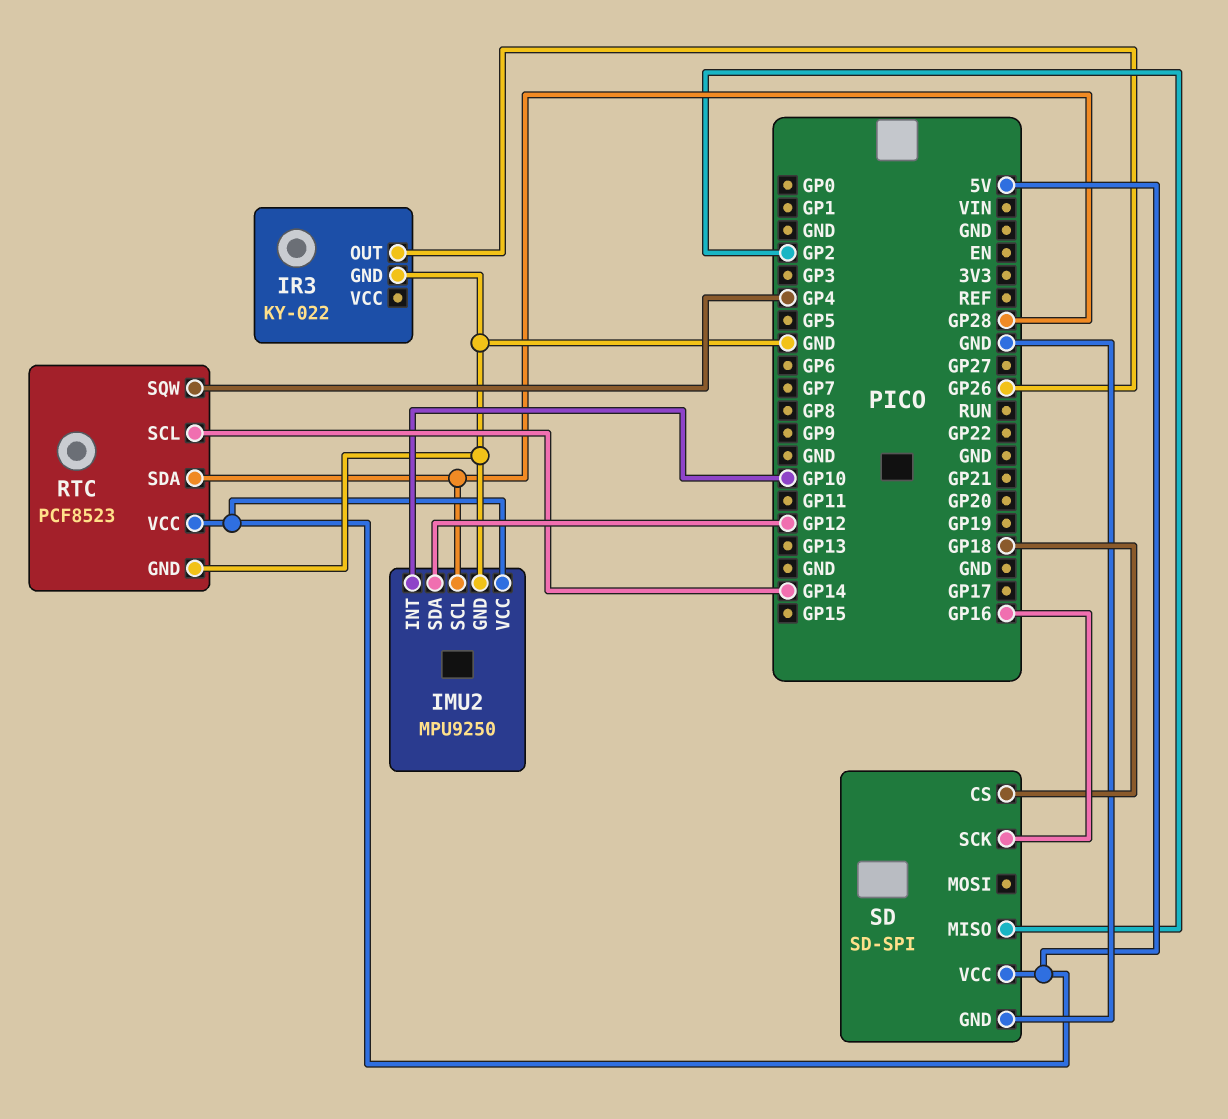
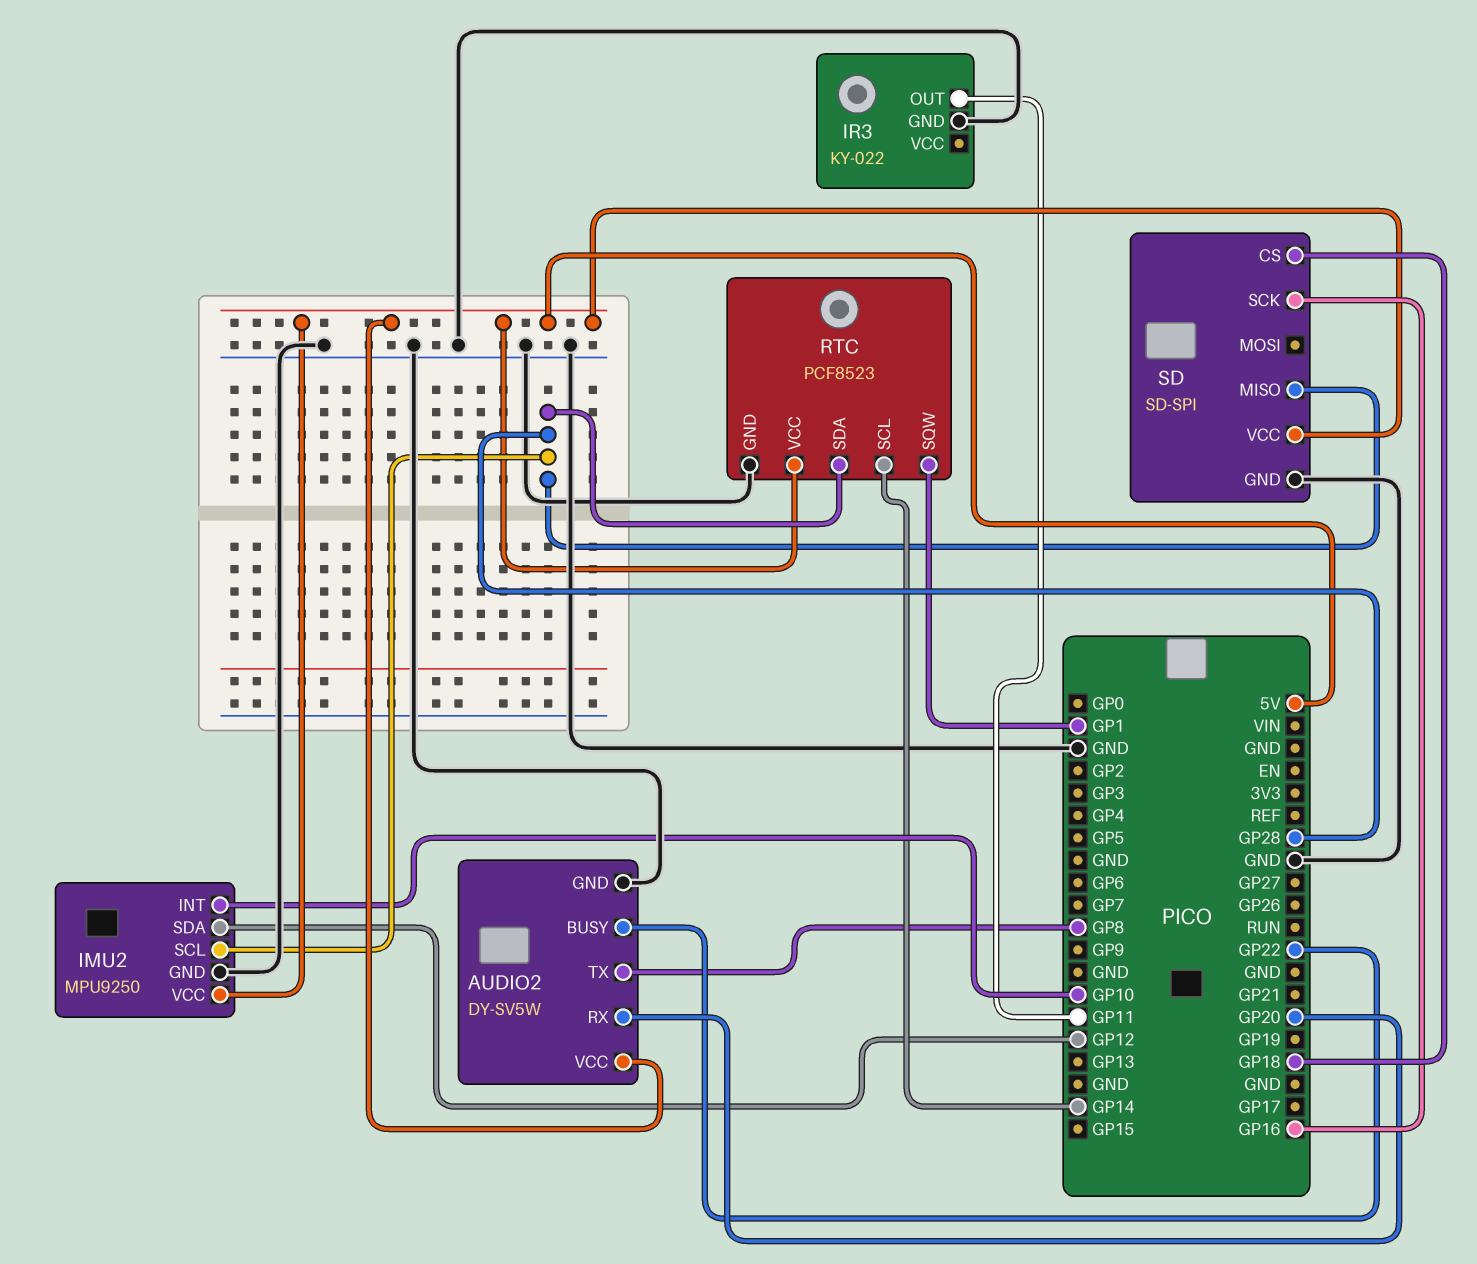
AUDIO2: none -> DY-SV5W
AUDIO2 pin BUSY: none -> GP22
AUDIO2 pin GND: none -> GND
AUDIO2 pin RX: none -> GP20
AUDIO2 pin TX: none -> GP8
AUDIO2 pin VCC: none -> 5V
IR3 pin OUT: GP26 -> GP11
RTC pin SQW: GP4 -> GP1
SD pin MISO: GP2 -> GP28

